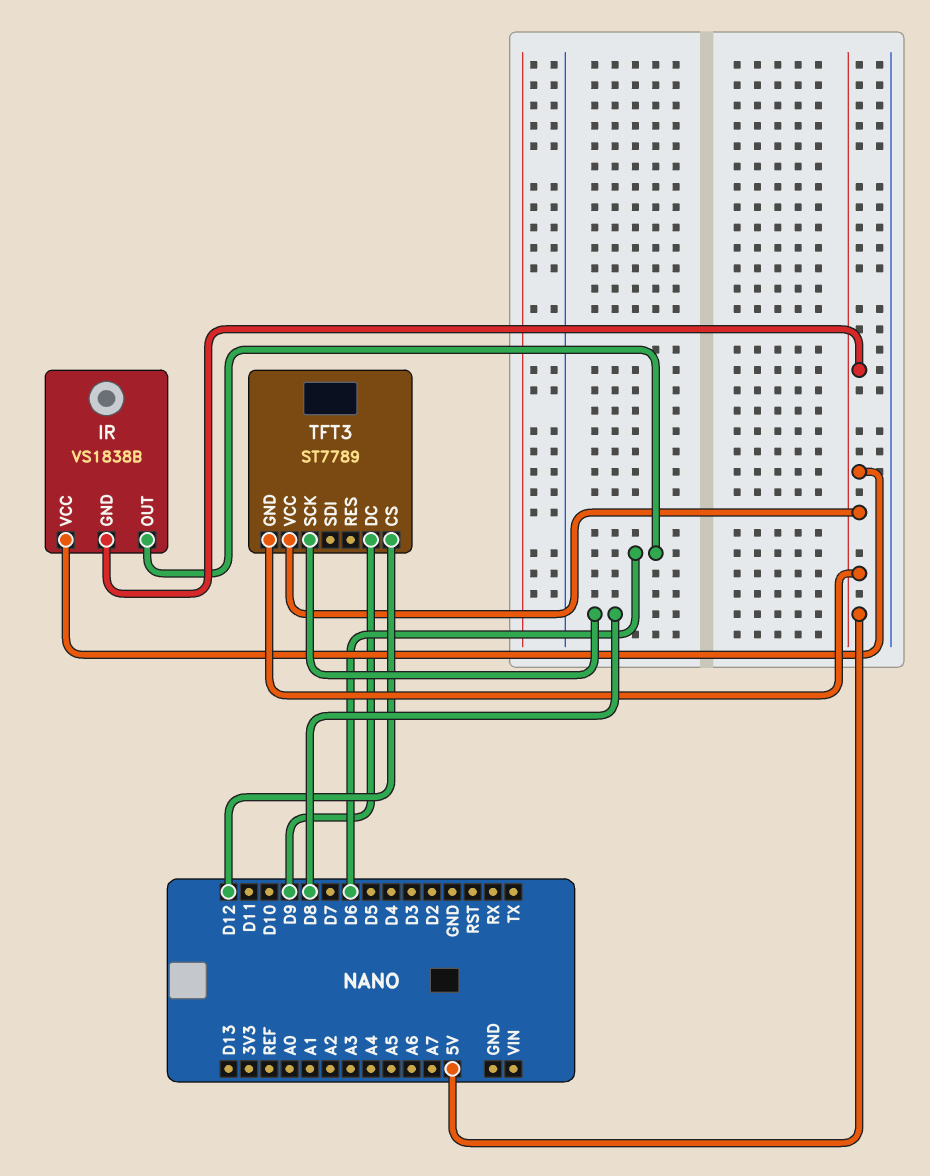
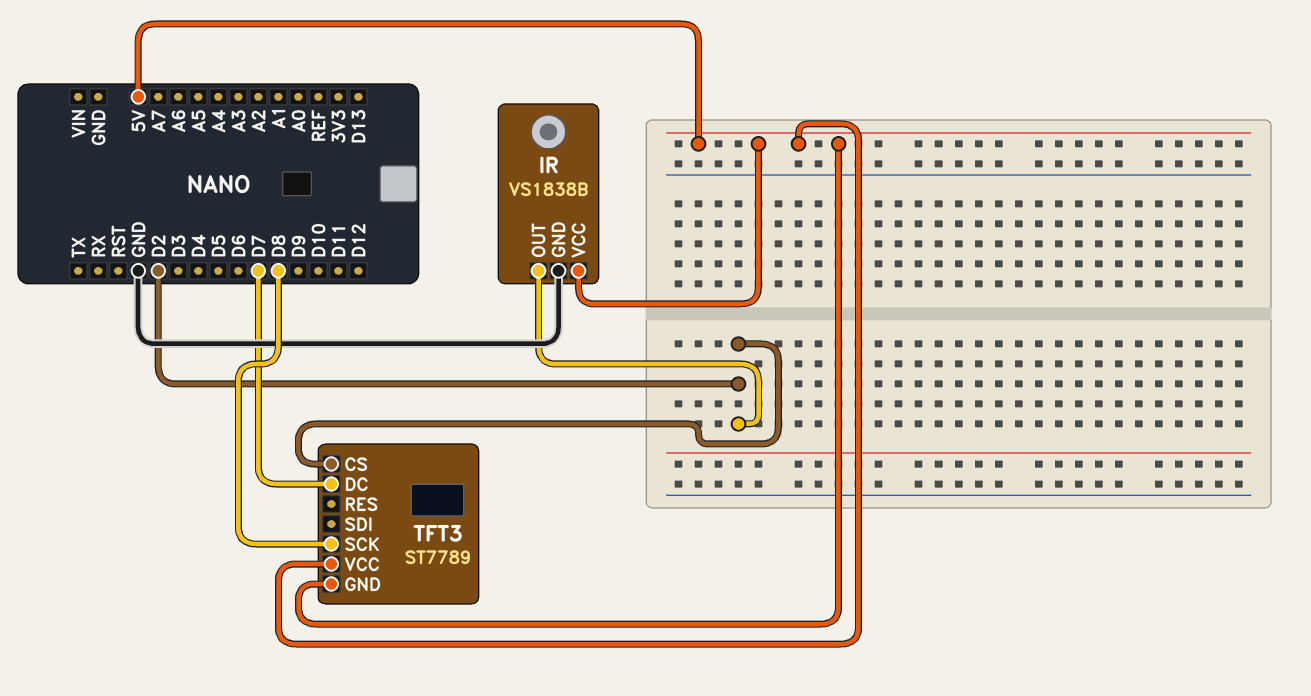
IR pin GND: 5V -> GND
IR pin OUT: D6 -> D2
TFT3 pin CS: D12 -> D2
TFT3 pin DC: D9 -> D7

